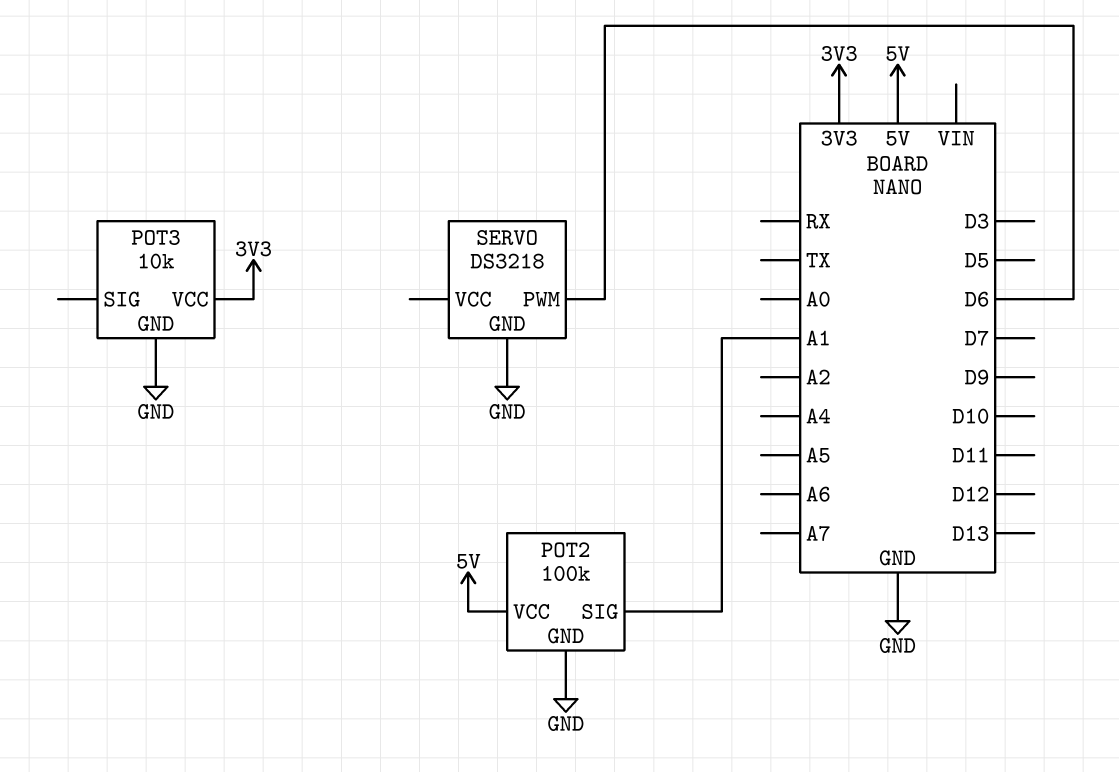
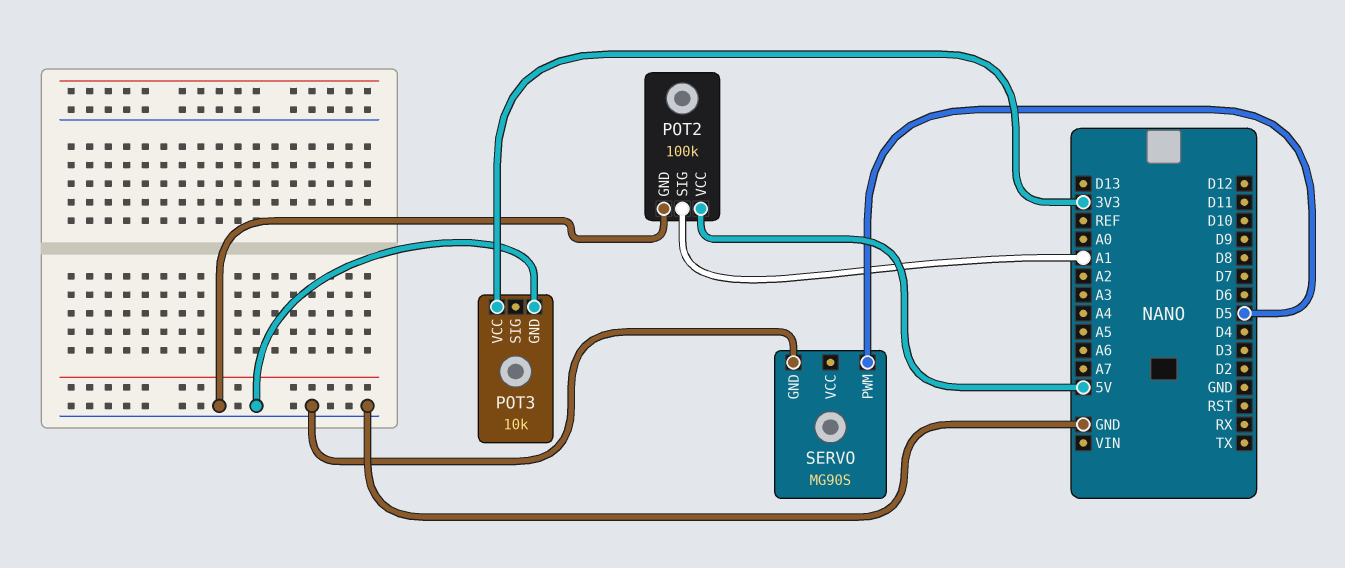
SERVO: DS3218 -> MG90S
SERVO pin PWM: D6 -> D5

